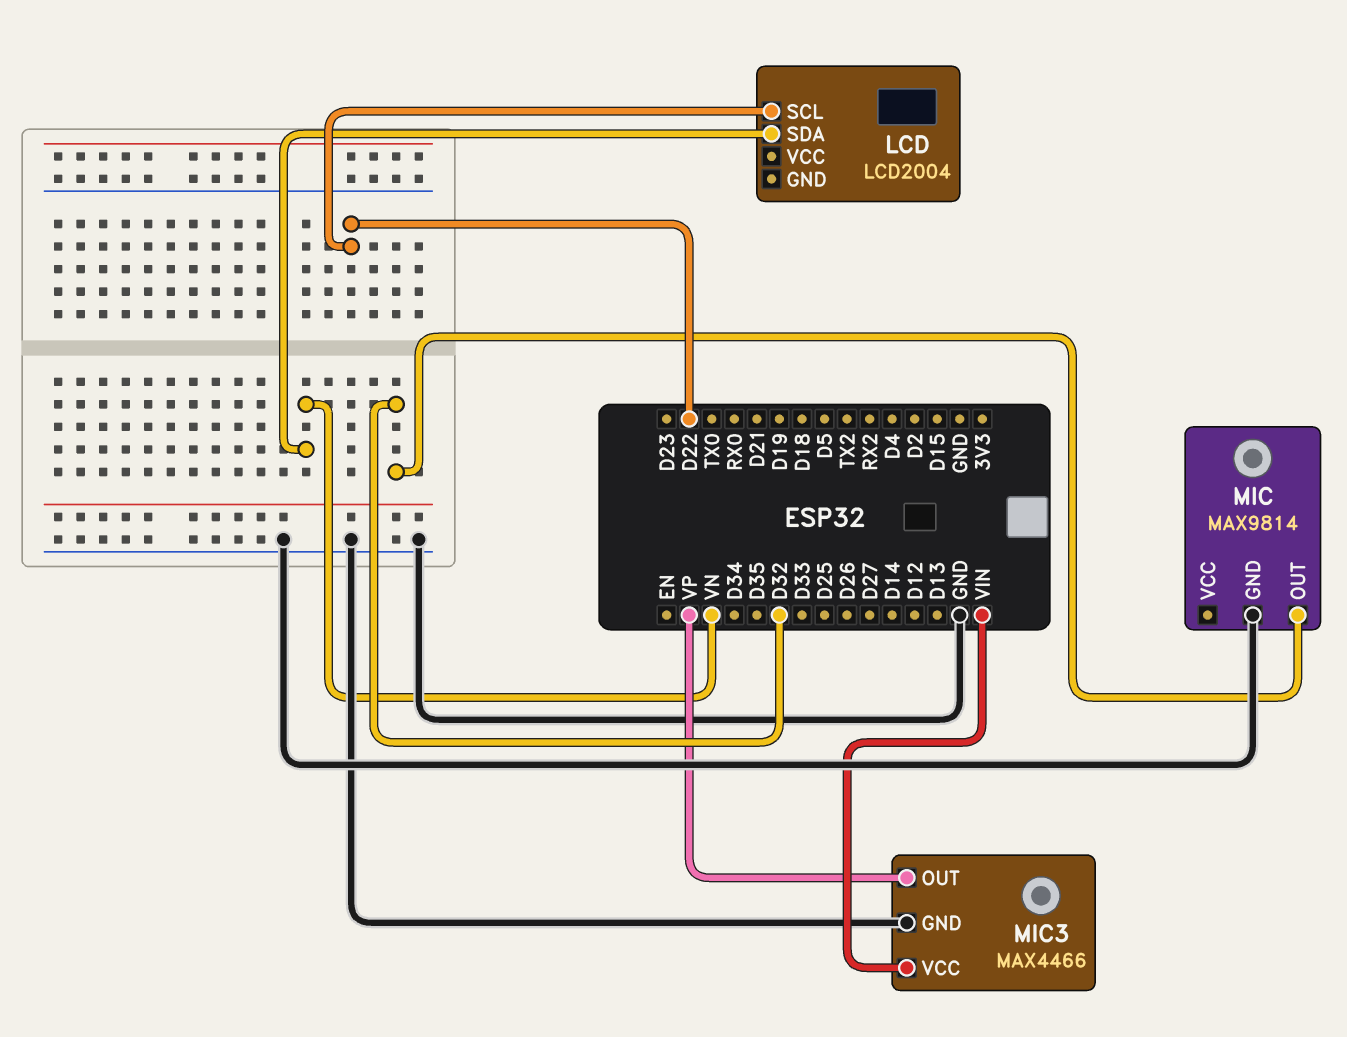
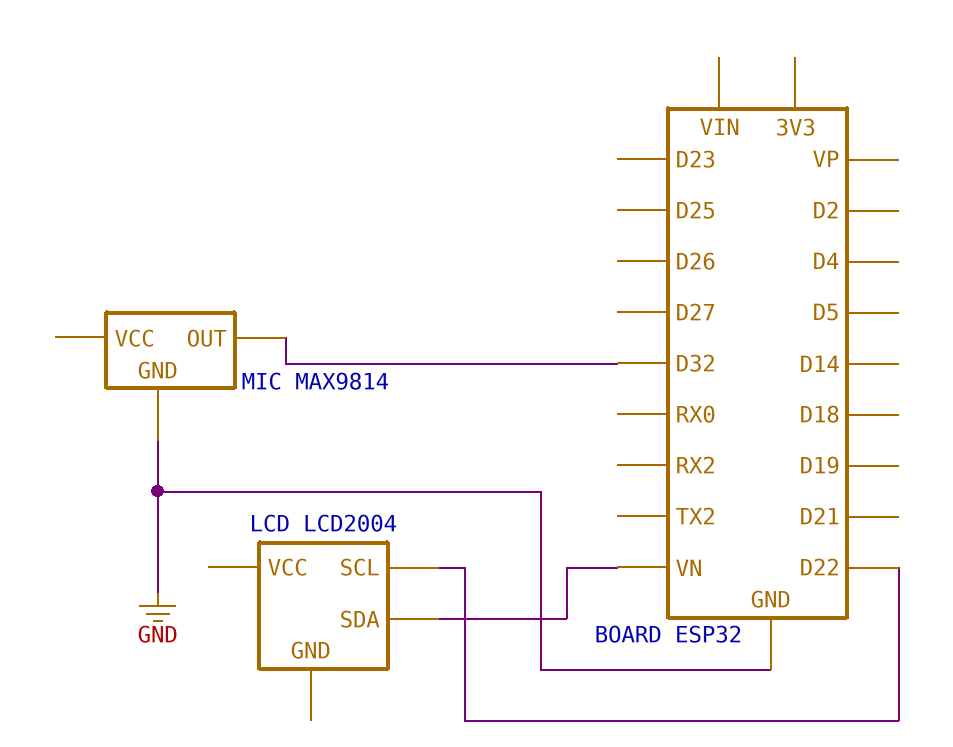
MIC3: MAX4466 -> none
MIC3 pin GND: GND -> none
MIC3 pin OUT: VP -> none
MIC3 pin VCC: VIN -> none

